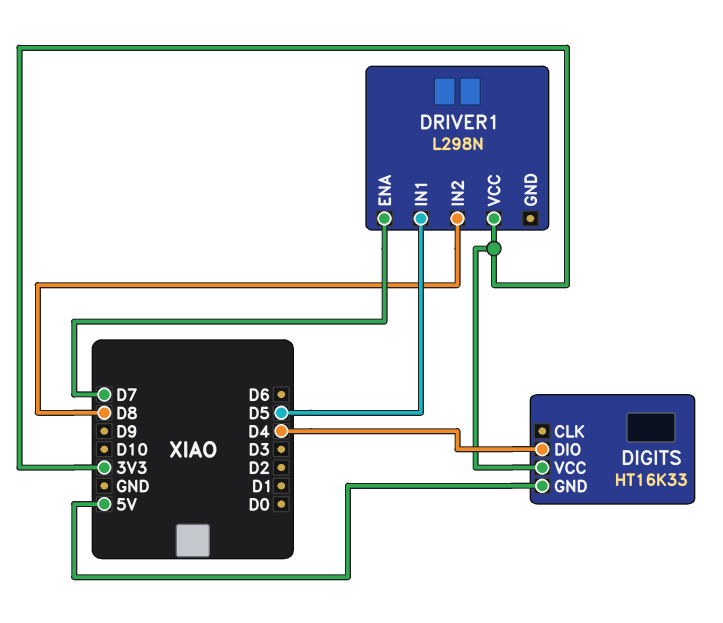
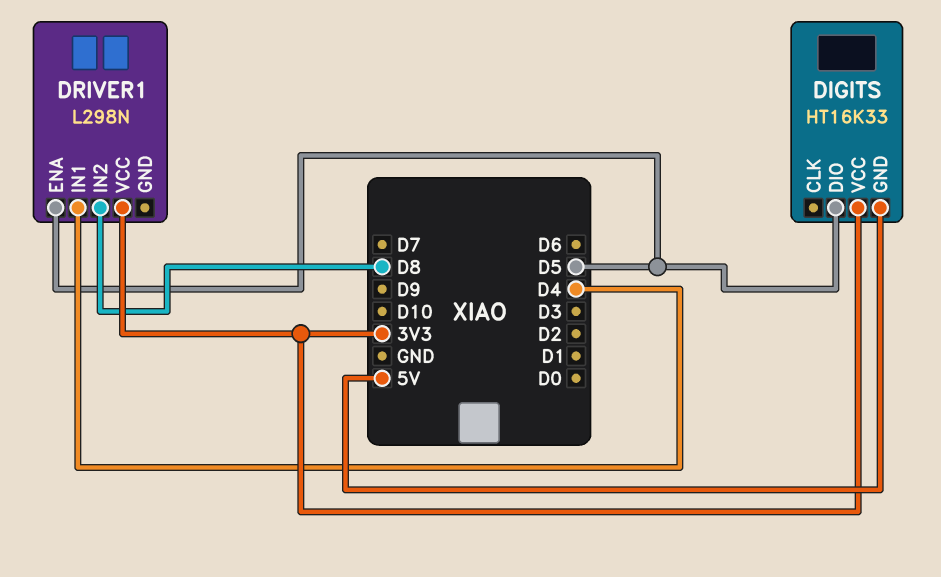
DIGITS pin DIO: D4 -> D5
DRIVER1 pin ENA: D7 -> D5
DRIVER1 pin IN1: D5 -> D4

